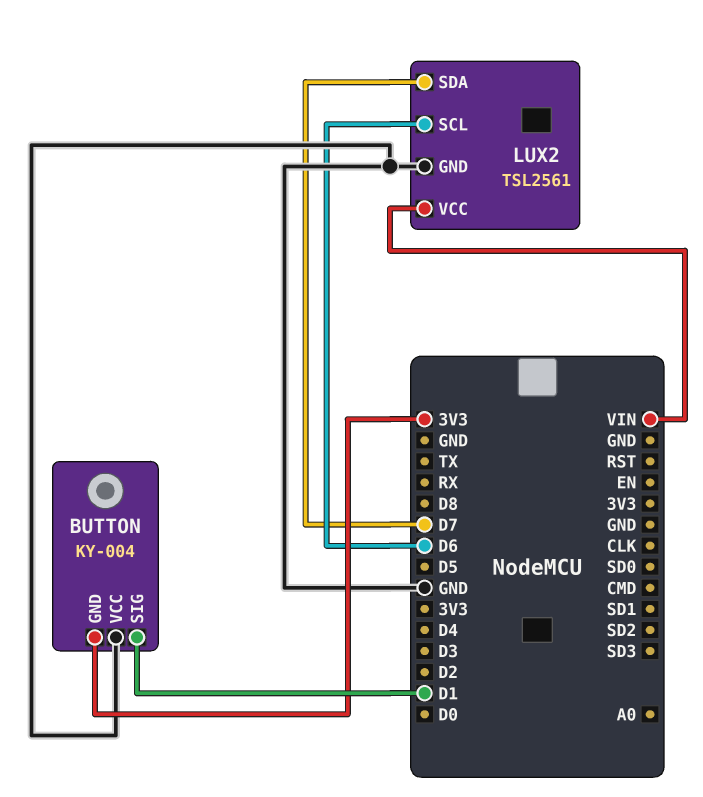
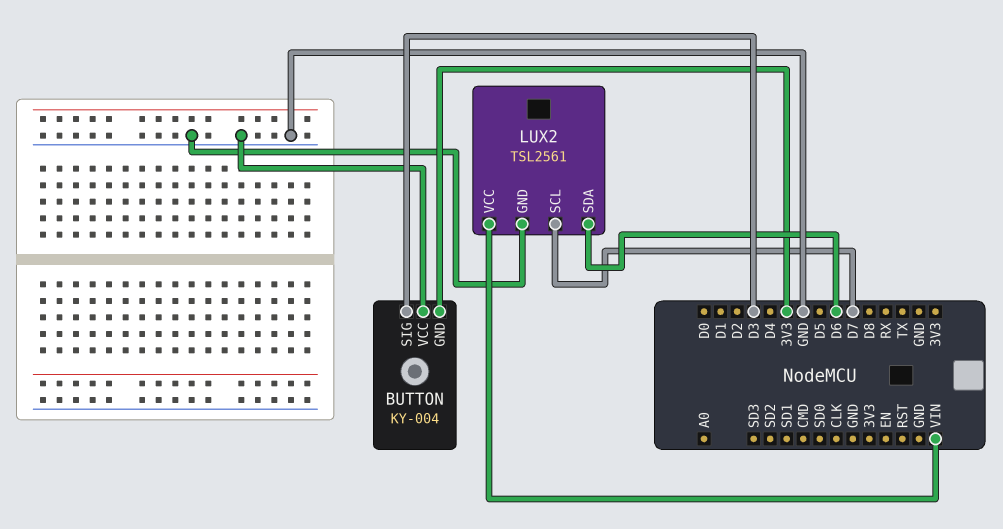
BUTTON pin SIG: D1 -> D3
LUX2 pin SCL: D6 -> D7
LUX2 pin SDA: D7 -> D6

